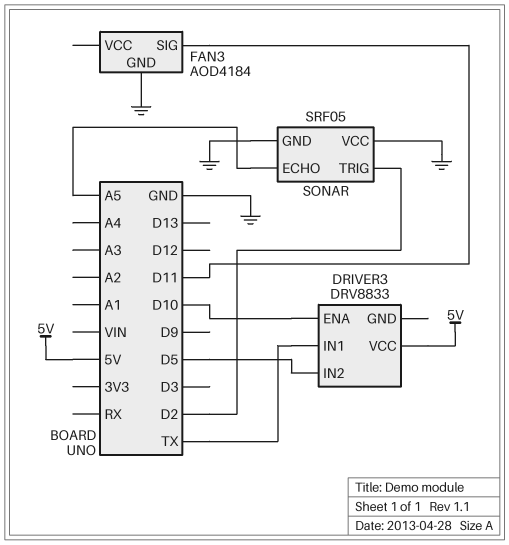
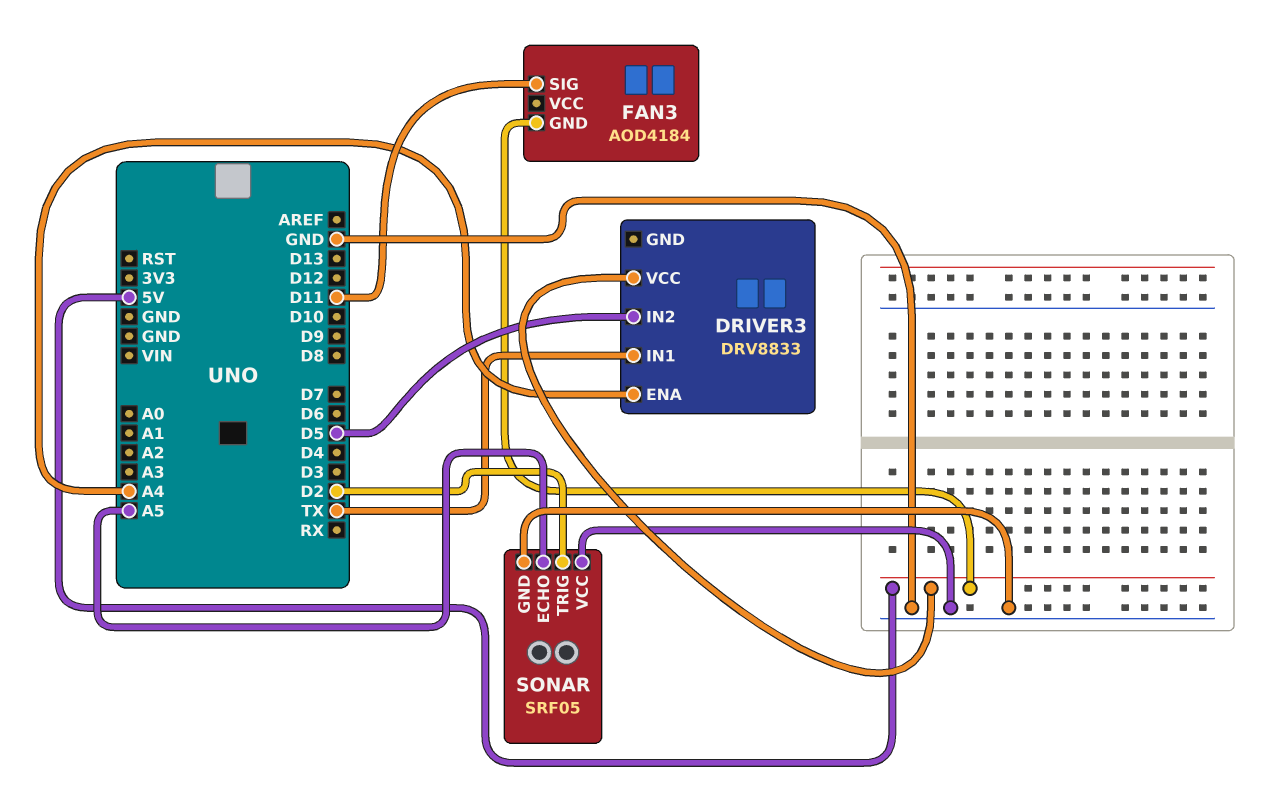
DRIVER3 pin ENA: D10 -> A4
FAN3 pin GND: GND -> 5V

